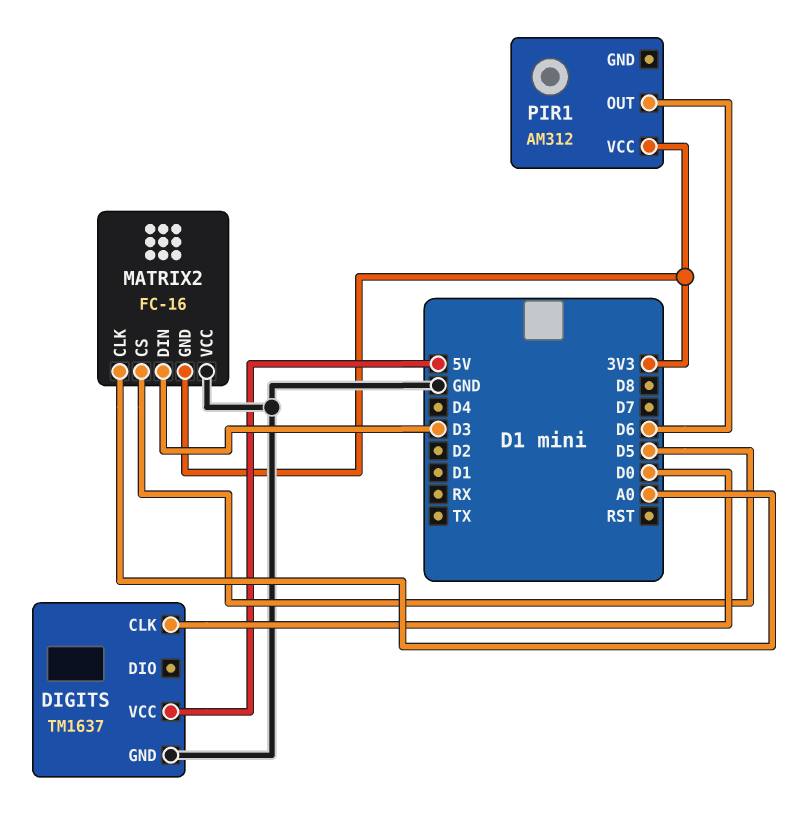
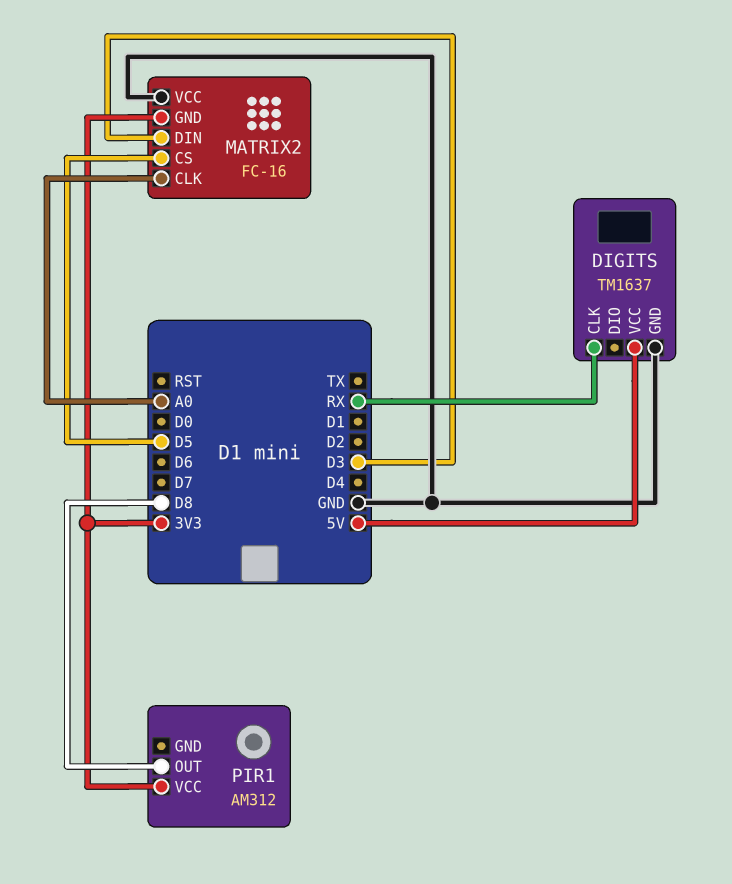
DIGITS pin CLK: D0 -> RX
PIR1 pin OUT: D6 -> D8

